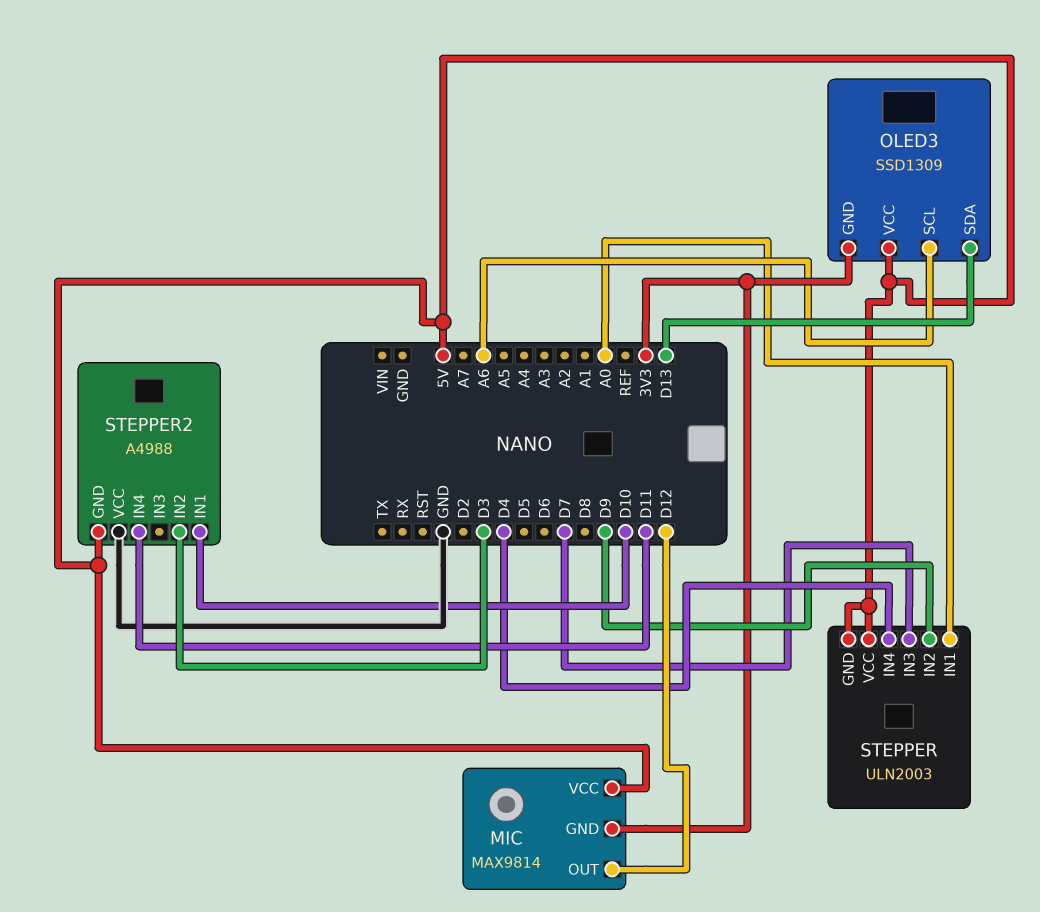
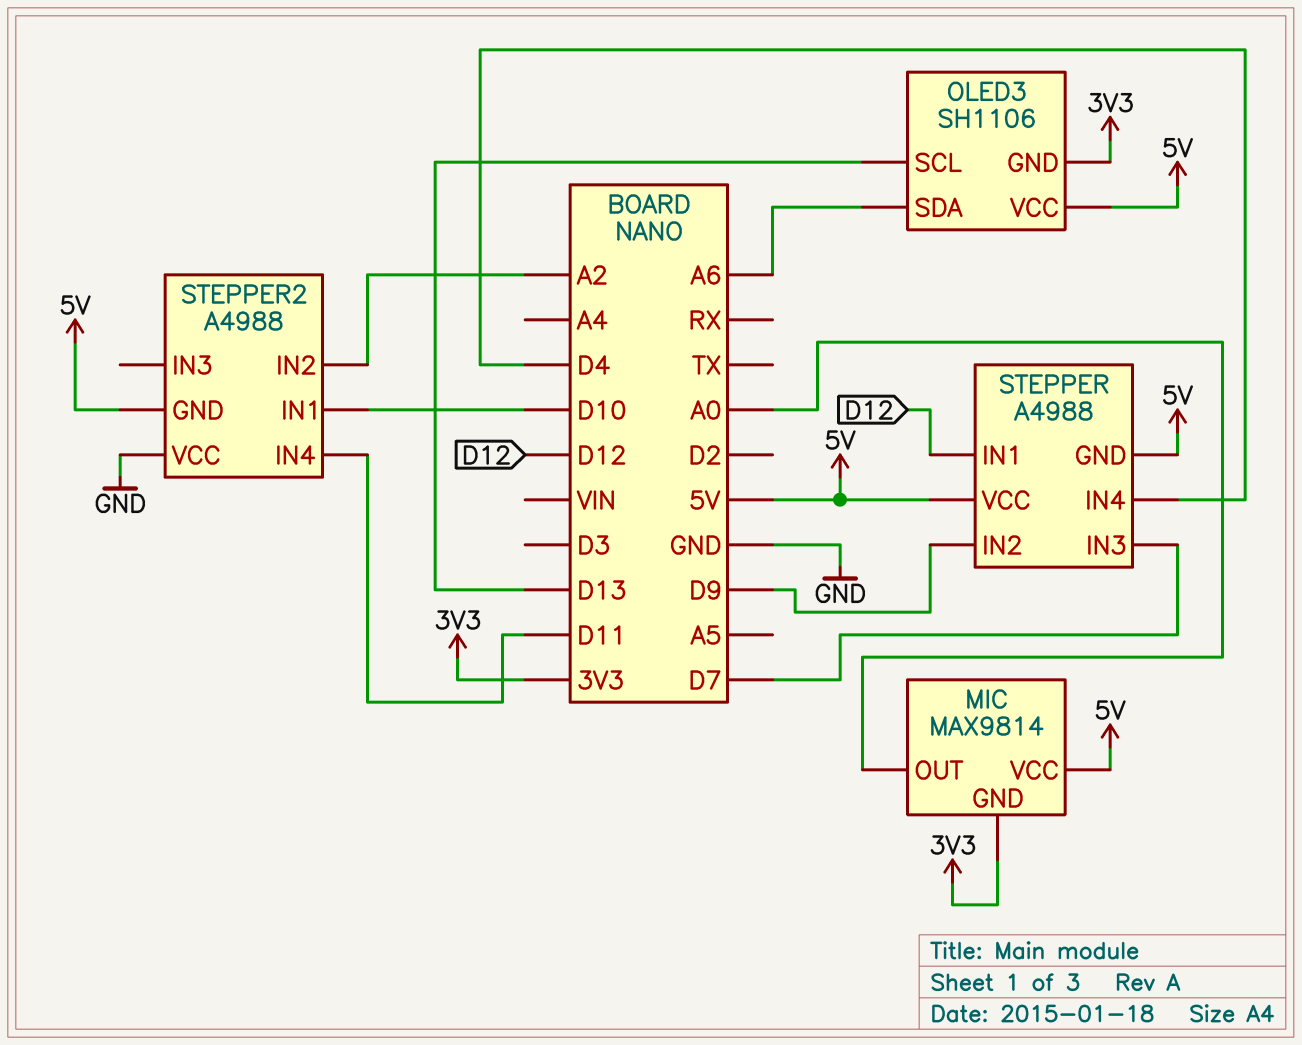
MIC pin OUT: D12 -> A0
OLED3: SSD1309 -> SH1106
OLED3 pin SCL: A6 -> D13
OLED3 pin SDA: D13 -> A6
STEPPER: ULN2003 -> A4988
STEPPER pin IN1: A0 -> D12
STEPPER2 pin IN2: D3 -> A2

